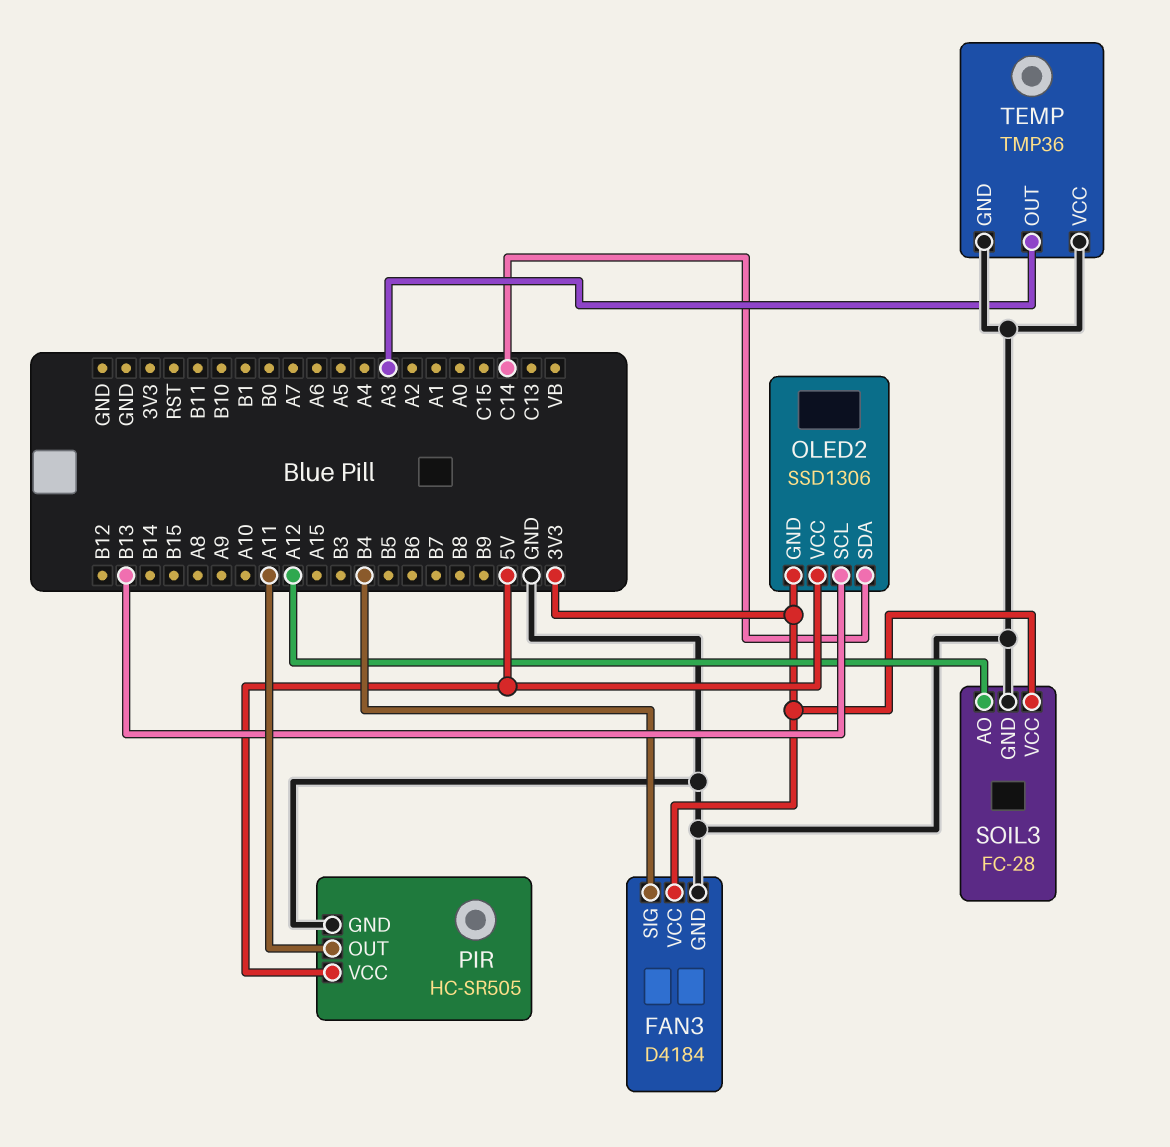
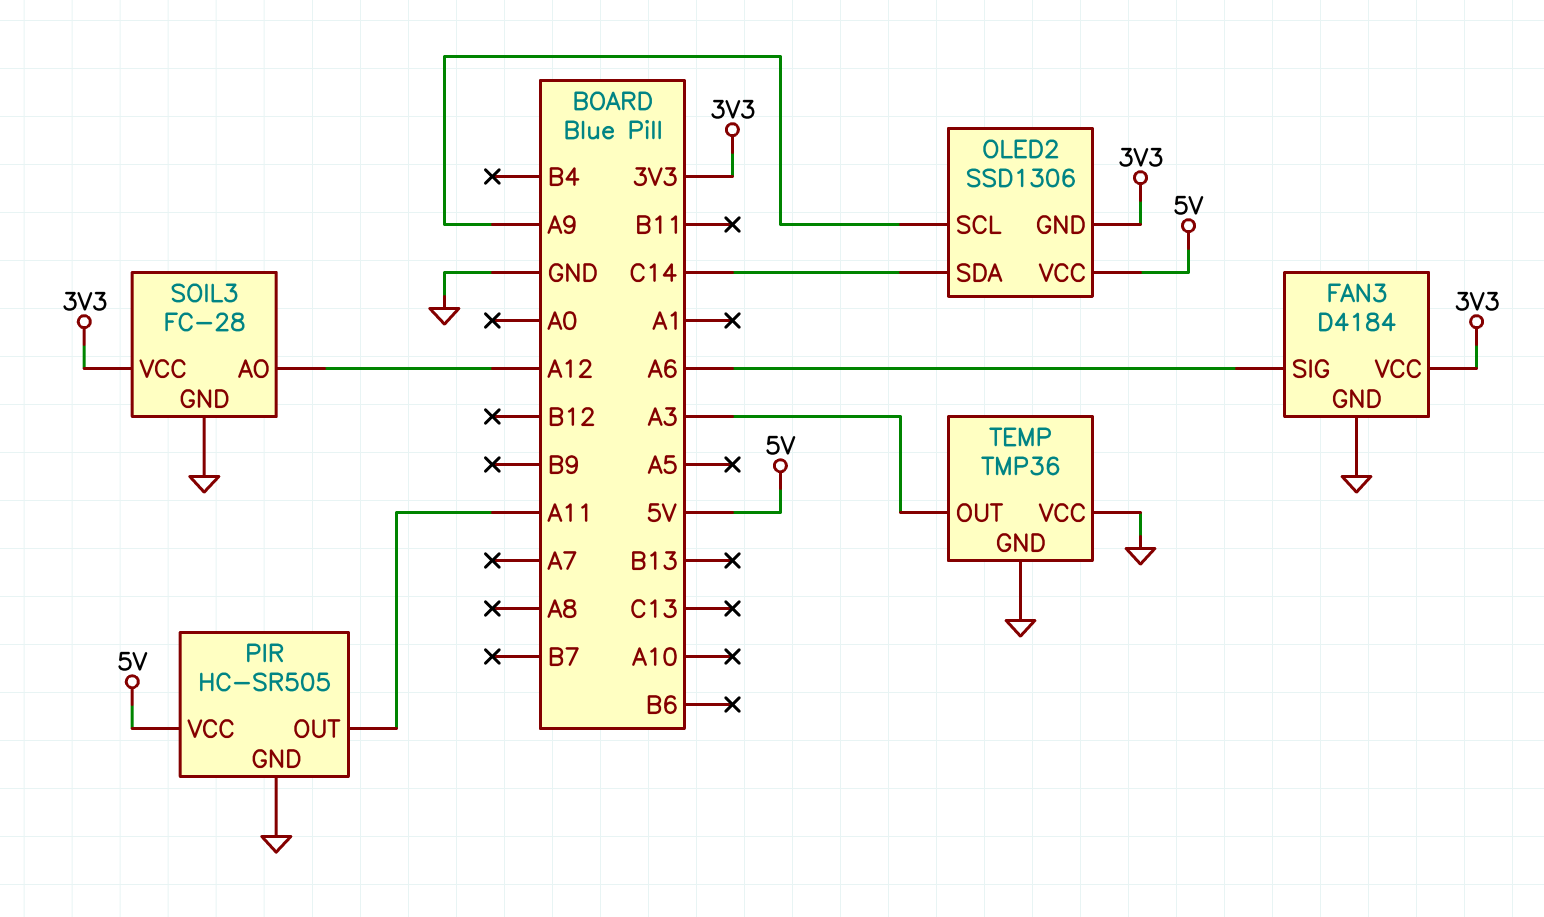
FAN3 pin SIG: B4 -> A6
OLED2 pin SCL: B13 -> A9

